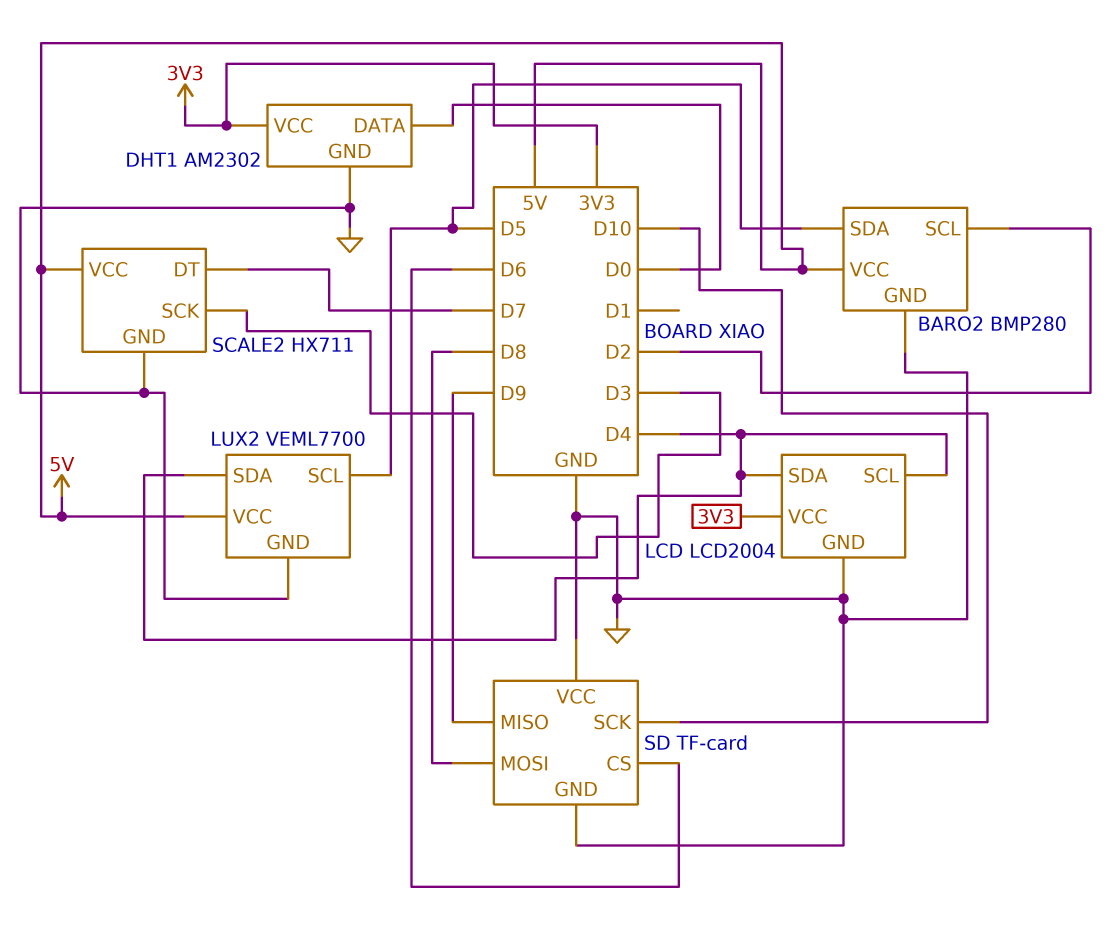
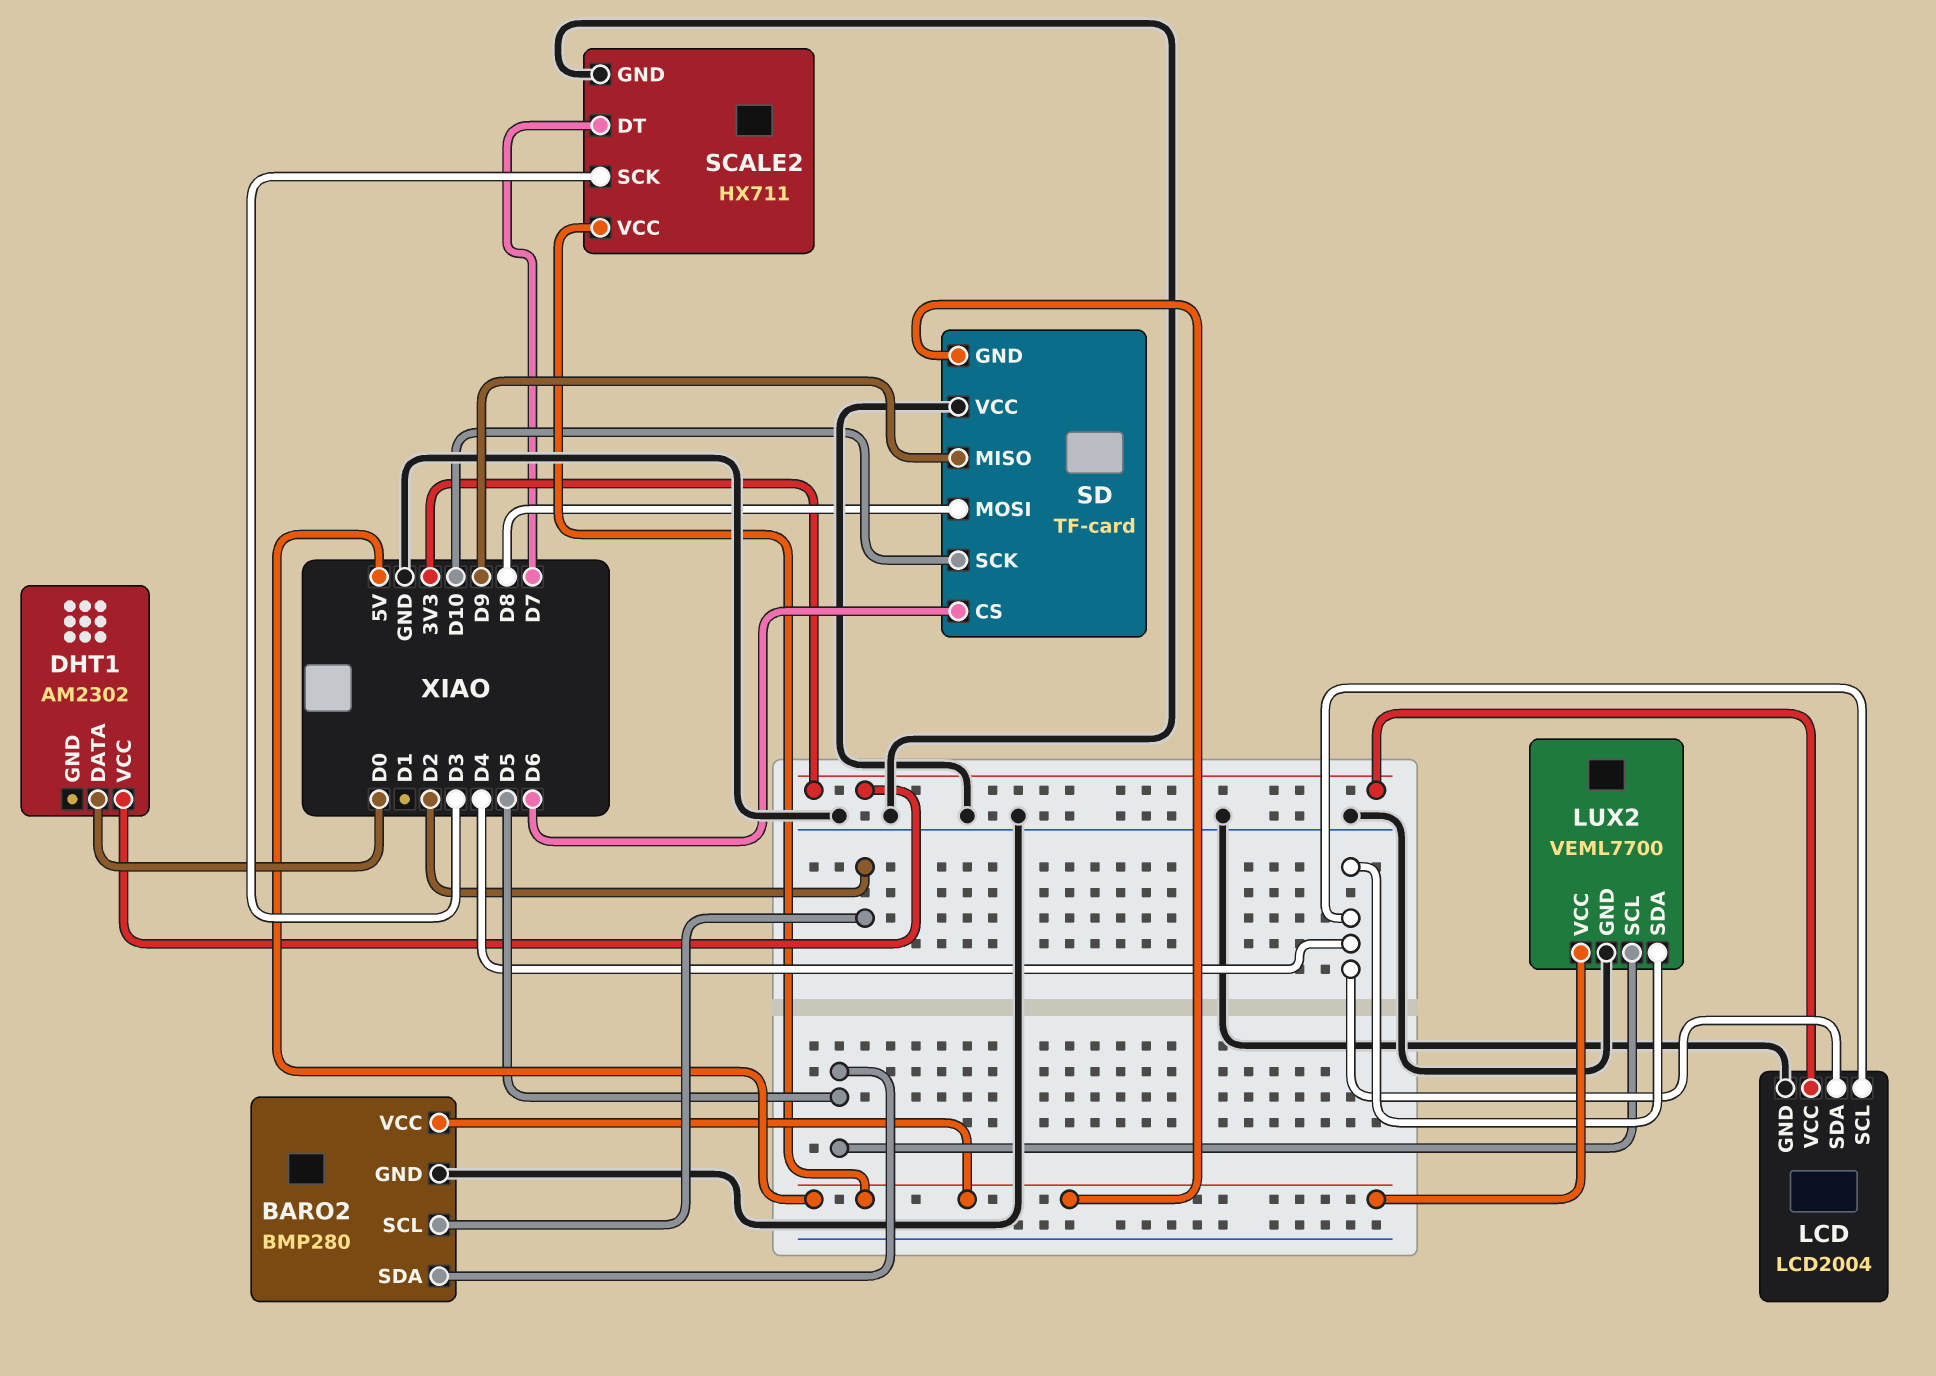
DHT1 pin GND: GND -> none
SD pin GND: GND -> 5V

